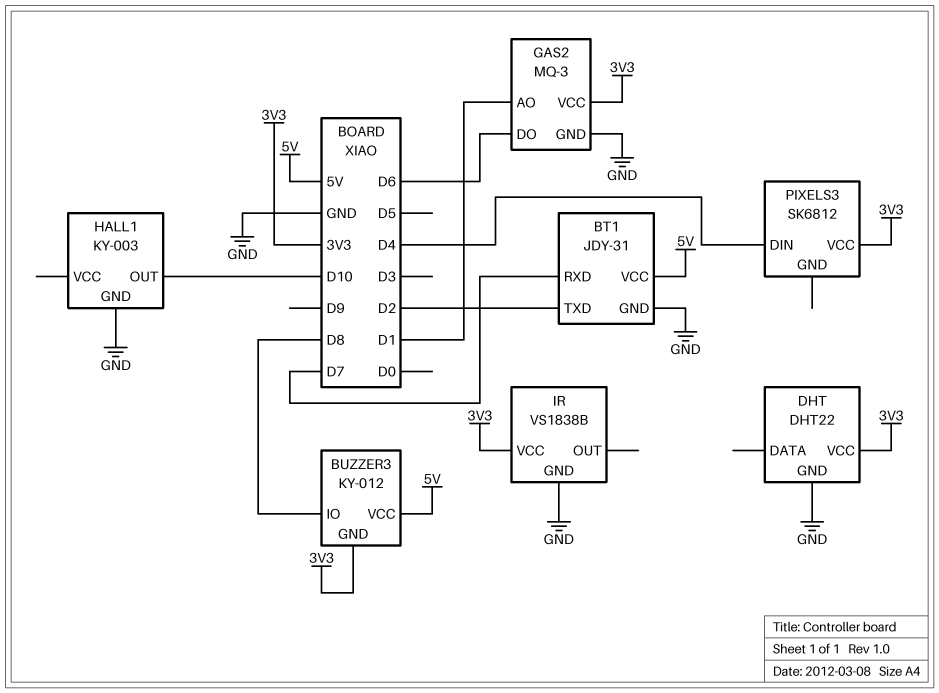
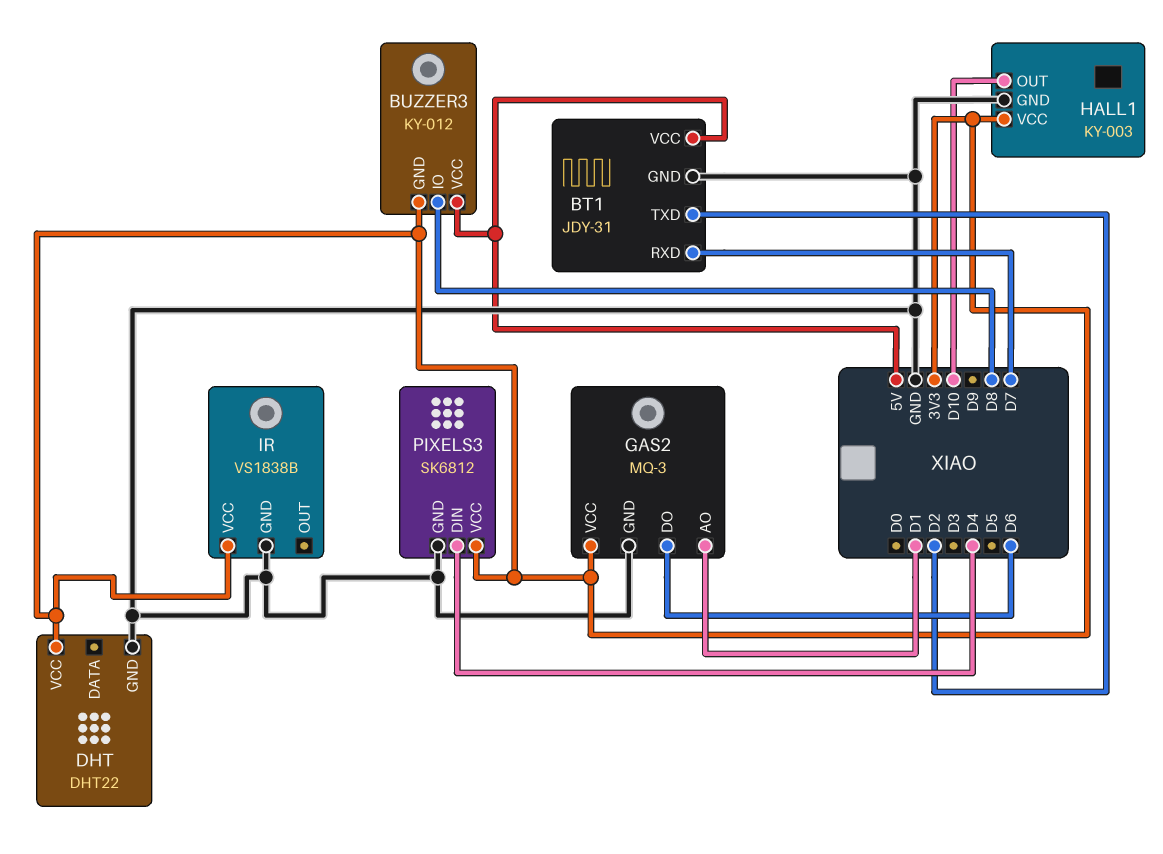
HALL1 pin VCC: none -> 3V3
PIXELS3 pin GND: none -> GND

